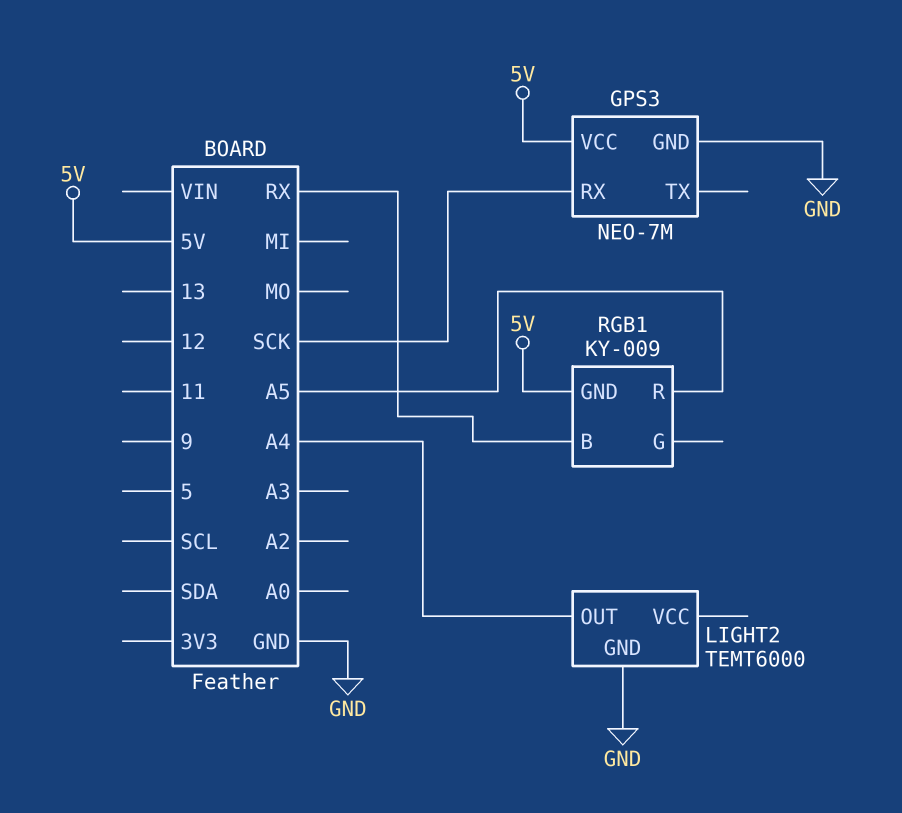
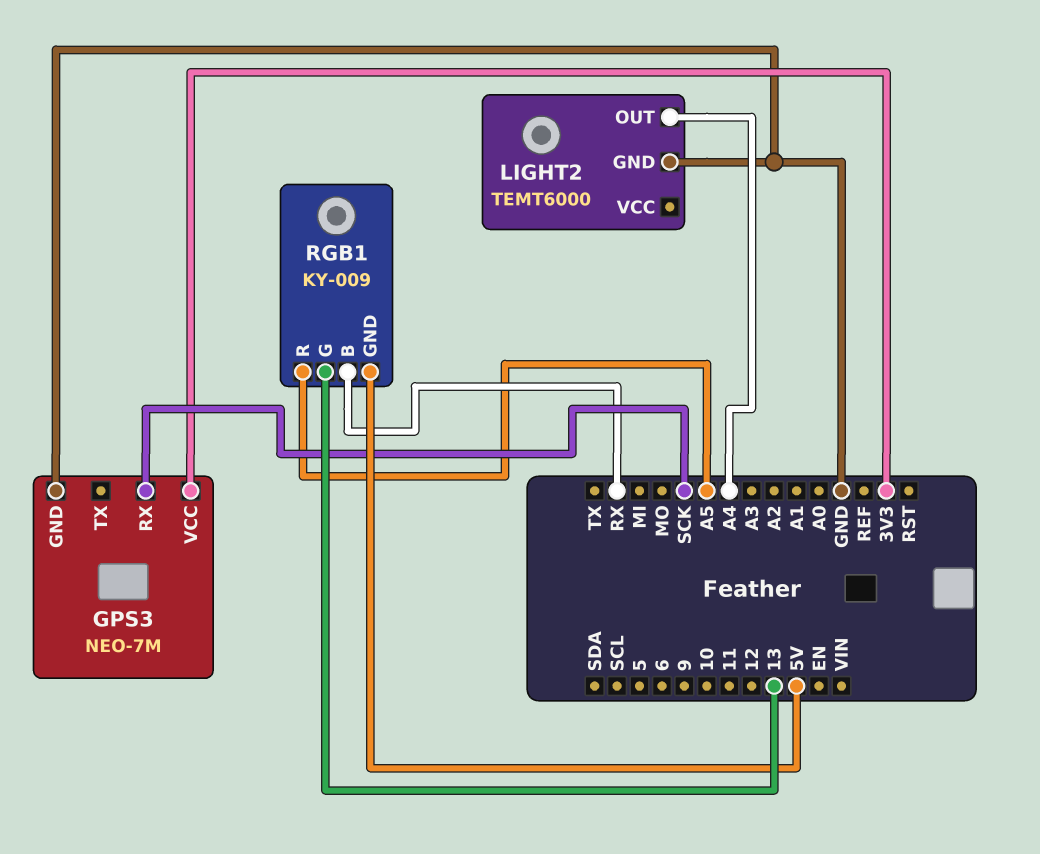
GPS3 pin VCC: 5V -> 3V3
RGB1 pin G: none -> 13

